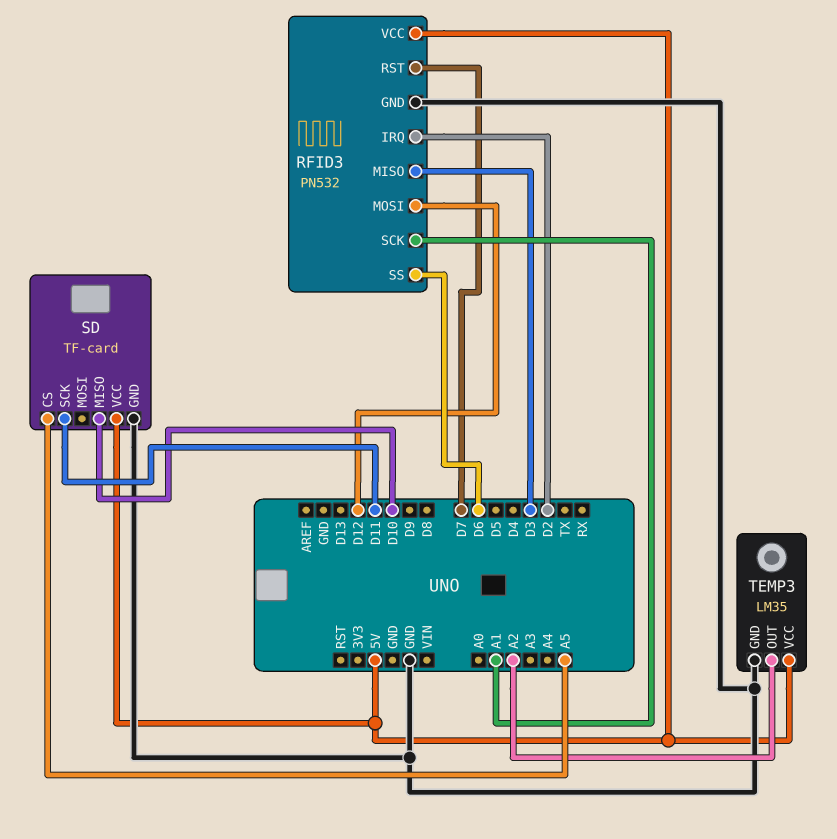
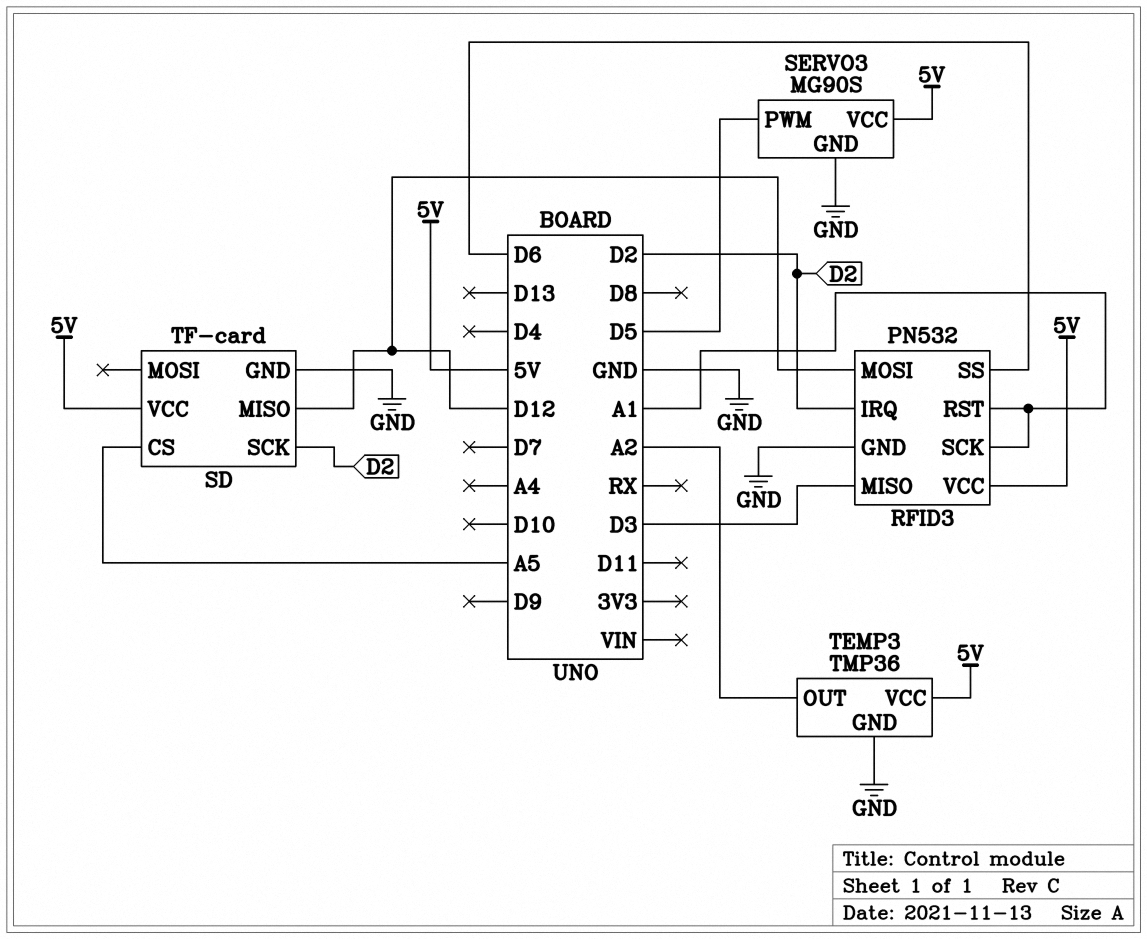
RFID3 pin RST: D7 -> A1
SD pin MISO: D10 -> D12
SD pin SCK: D11 -> D2
SERVO3: none -> MG90S
SERVO3 pin GND: none -> GND
SERVO3 pin PWM: none -> D5
SERVO3 pin VCC: none -> 5V
TEMP3: LM35 -> TMP36

